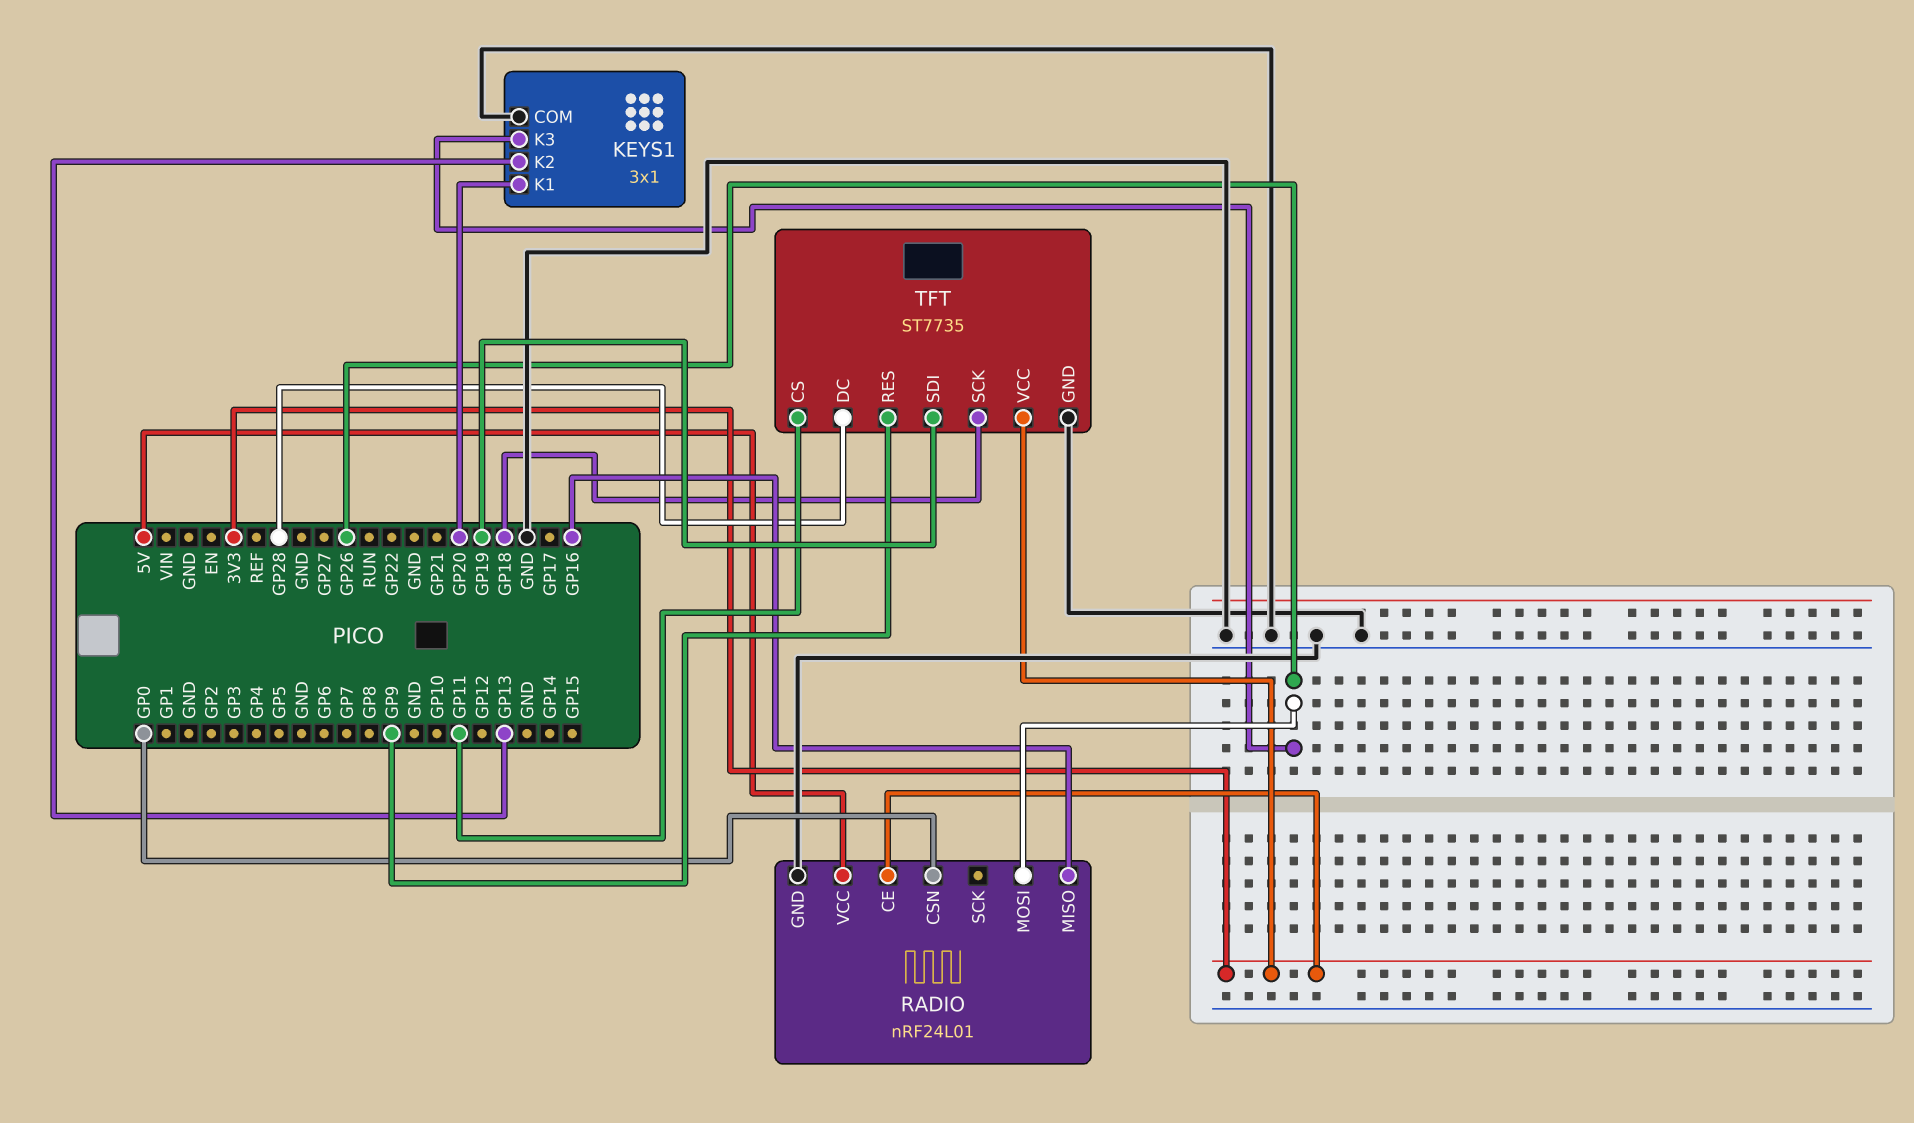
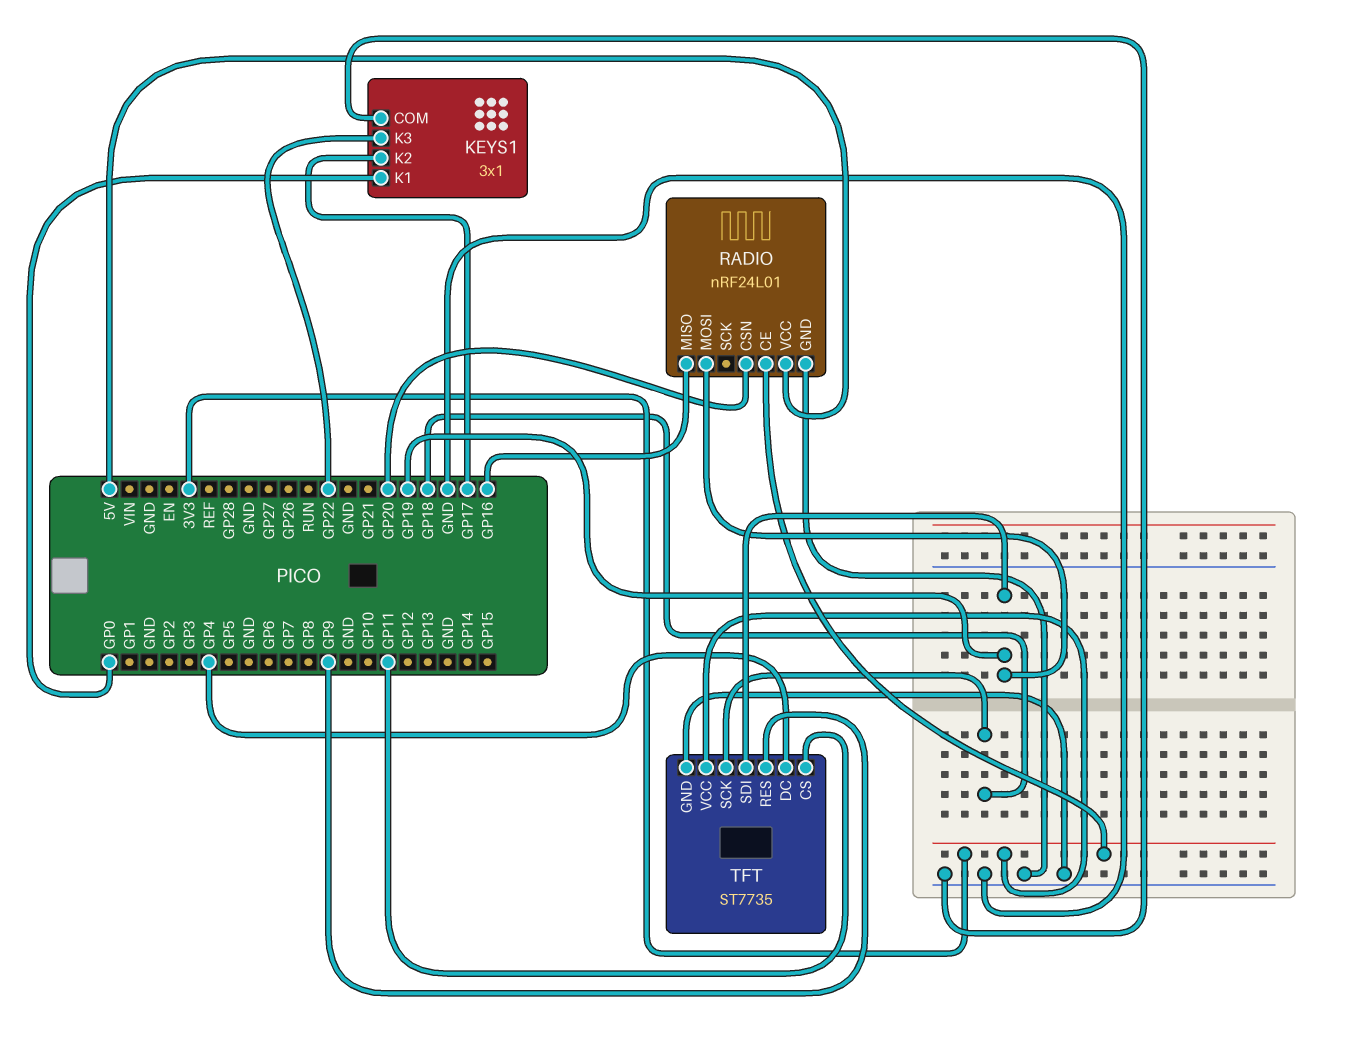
KEYS1 pin K1: GP20 -> GP0
KEYS1 pin K2: GP13 -> GP17
KEYS1 pin K3: GP26 -> GP22
RADIO pin CSN: GP0 -> GP20
RADIO pin MOSI: GP26 -> GP19
TFT pin DC: GP28 -> GP4

